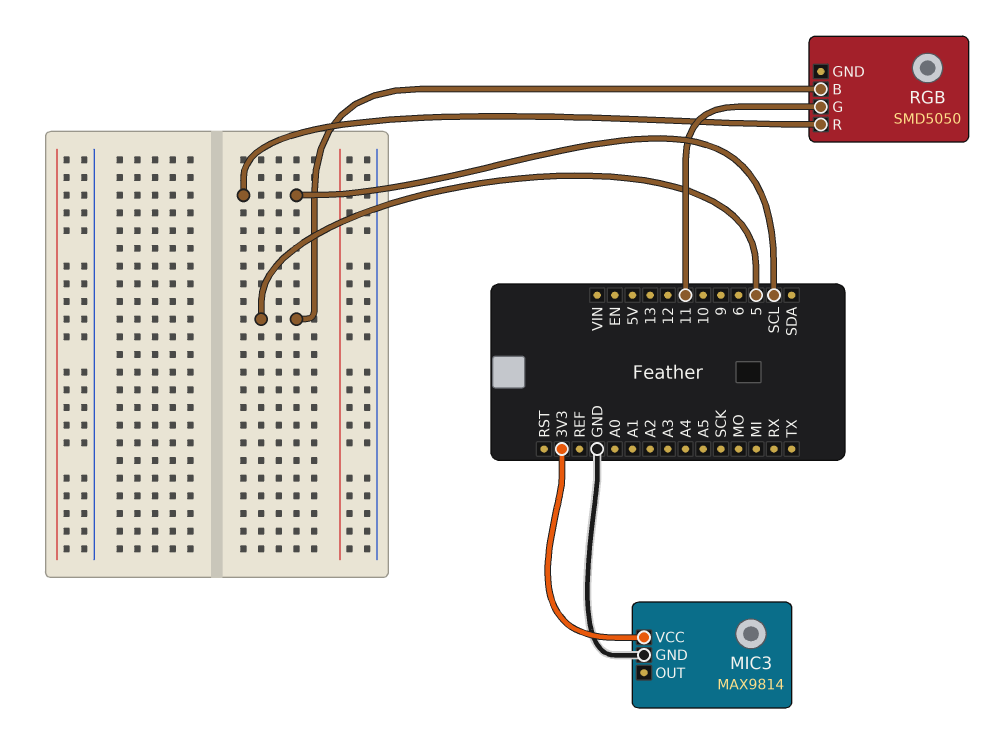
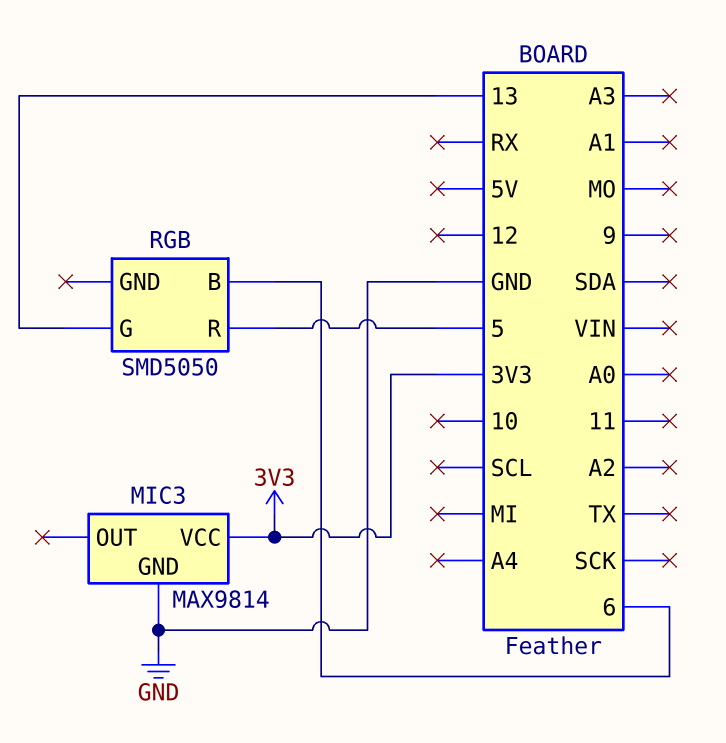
RGB pin B: 5 -> 6
RGB pin G: 11 -> 13
RGB pin R: SCL -> 5

